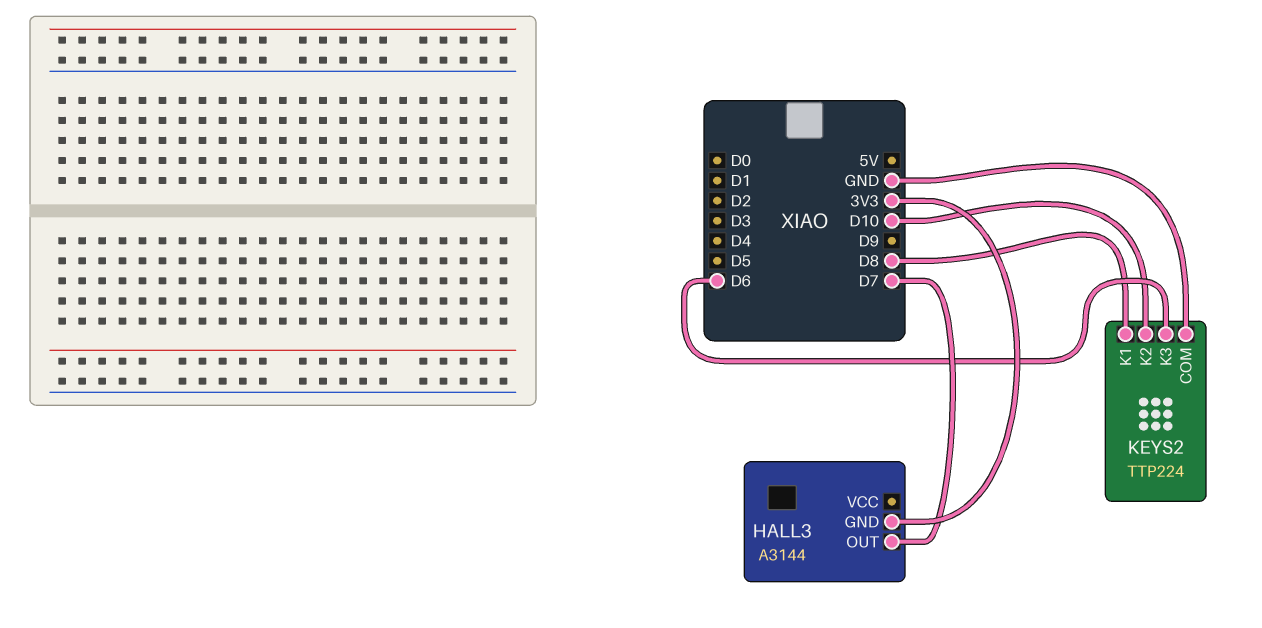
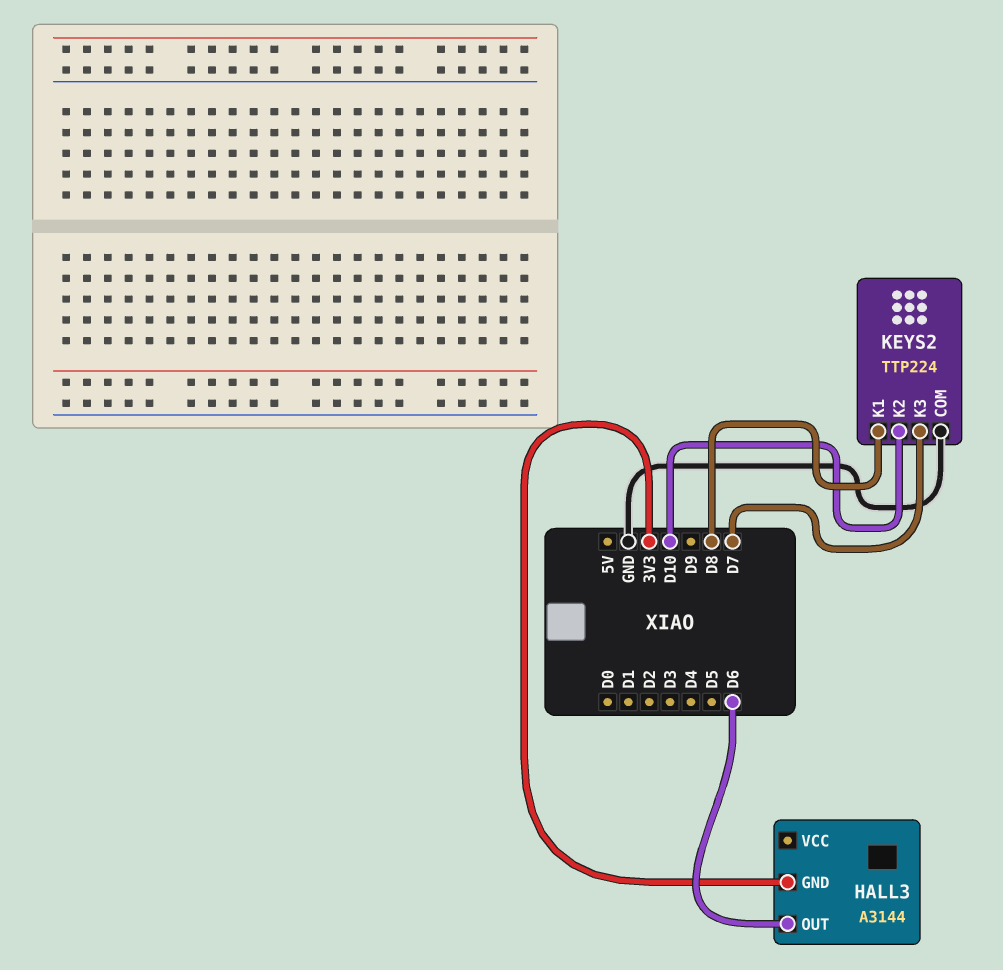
HALL3 pin OUT: D7 -> D6
KEYS2 pin K3: D6 -> D7

